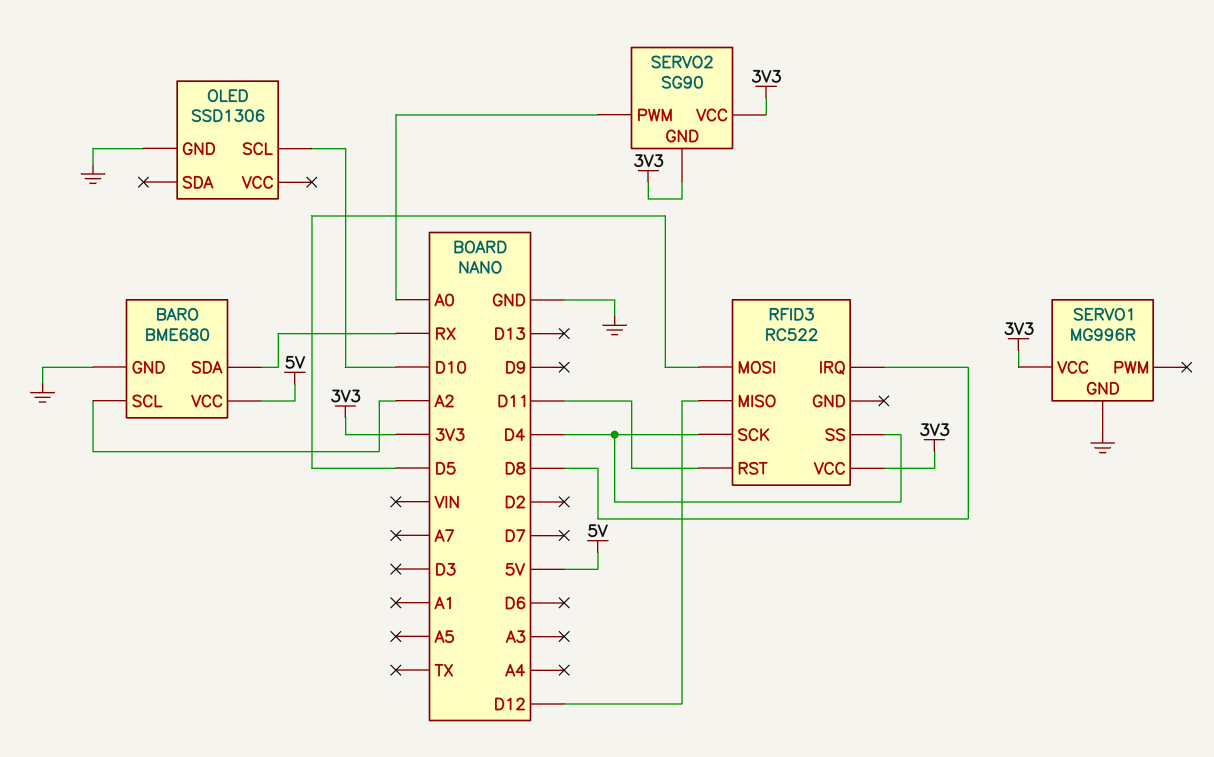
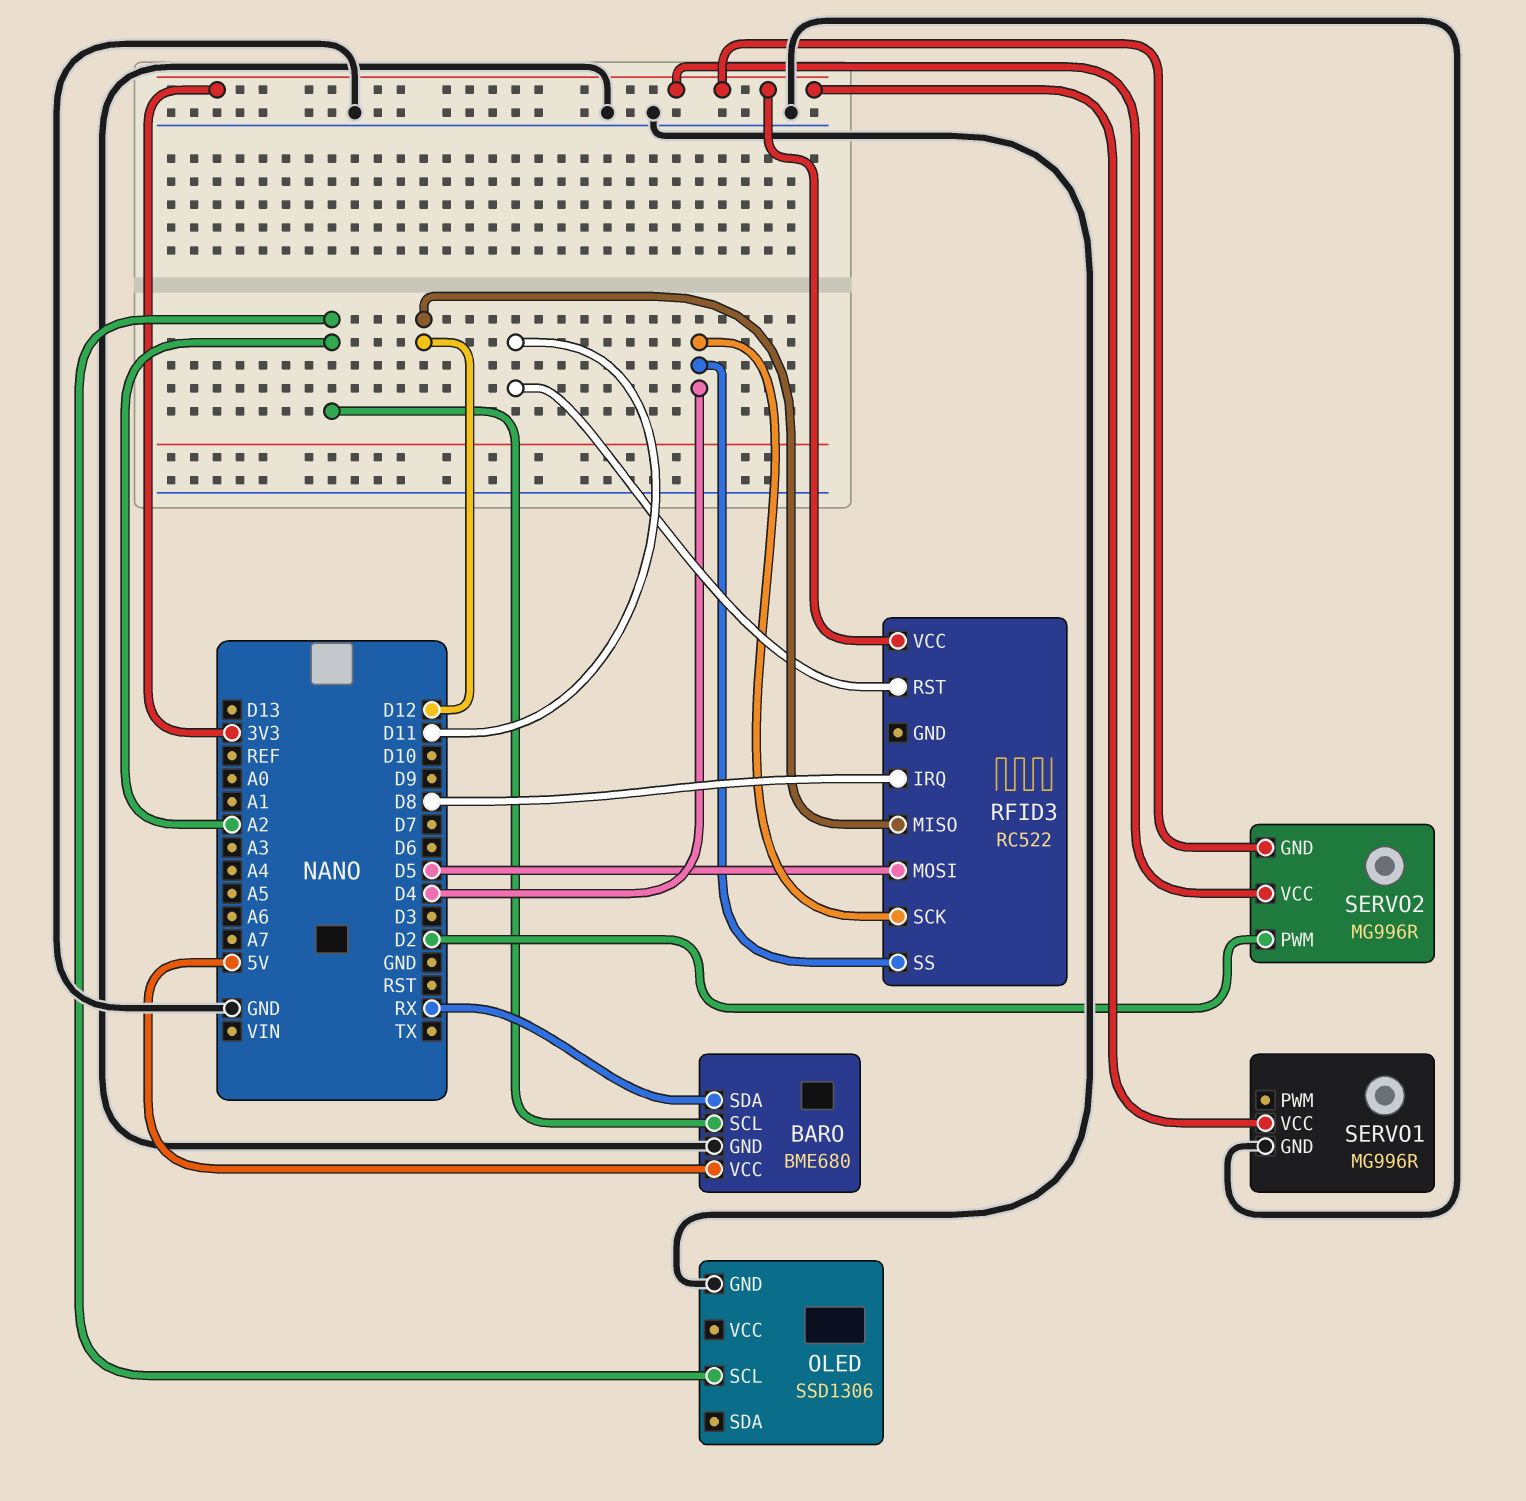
OLED pin SCL: D10 -> A2
SERVO2: SG90 -> MG996R
SERVO2 pin PWM: A0 -> D2

